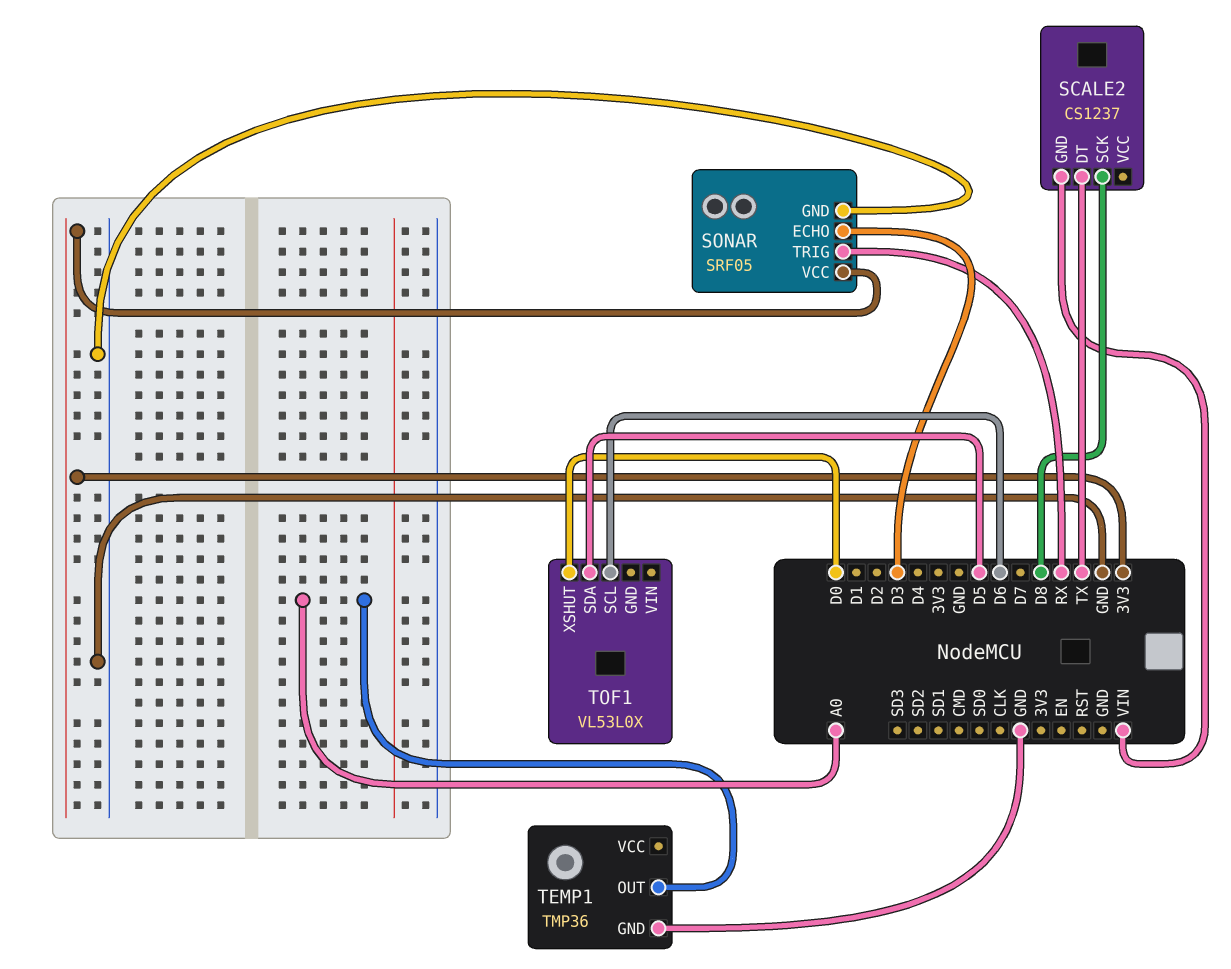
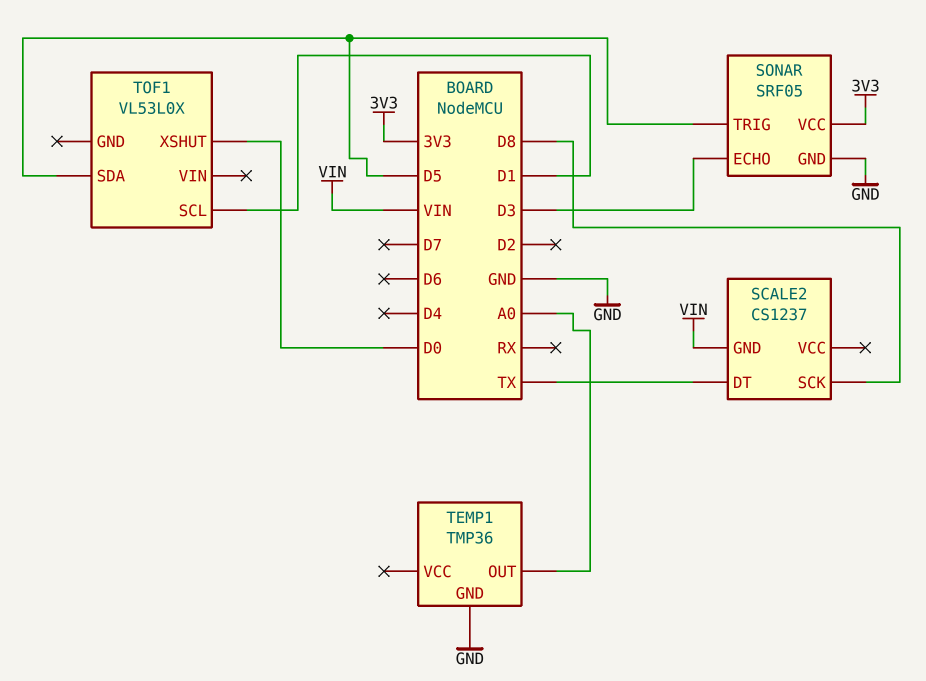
SONAR pin TRIG: RX -> D5
TOF1 pin SCL: D6 -> D1

